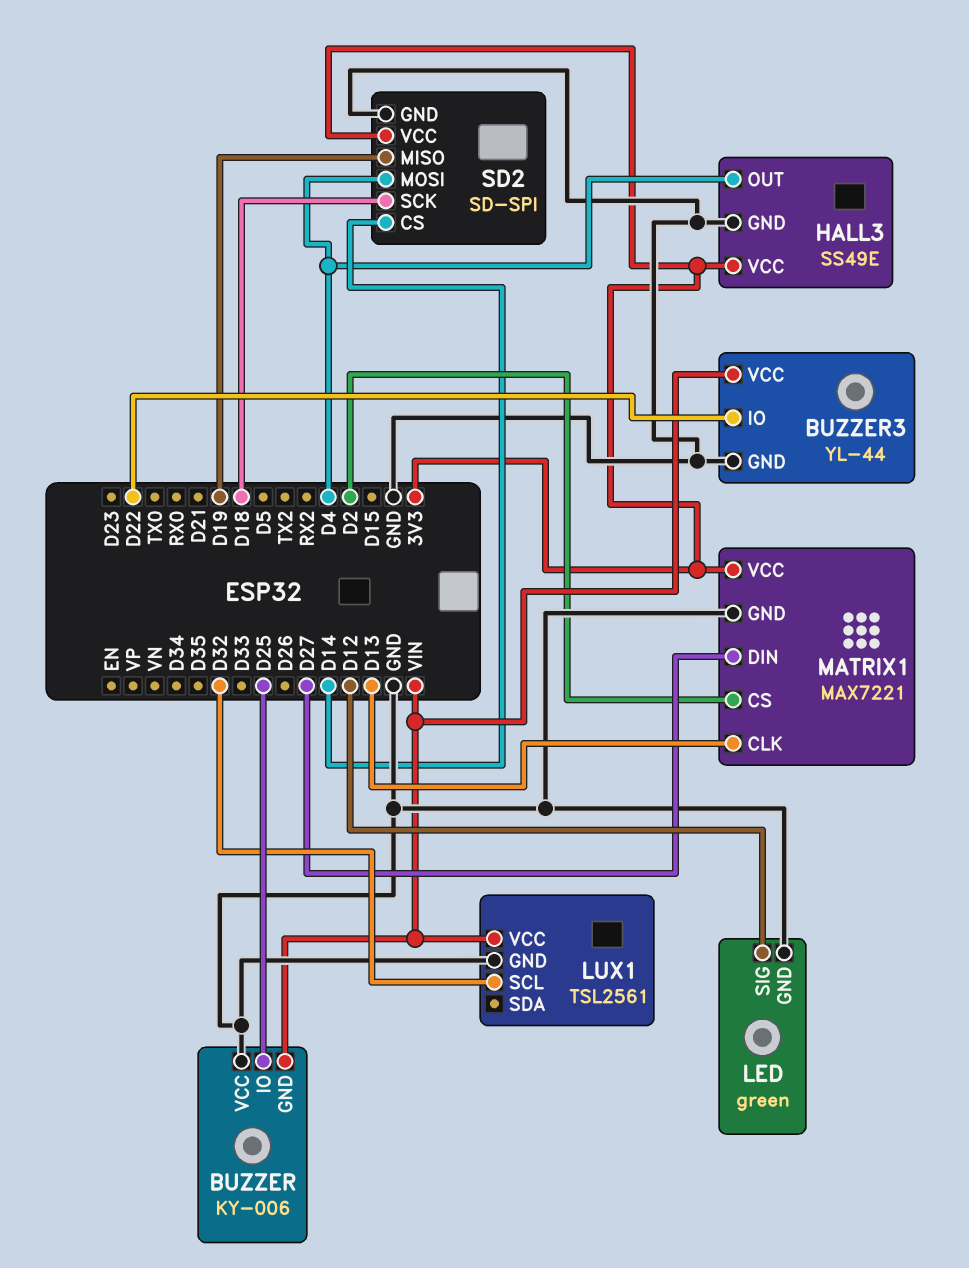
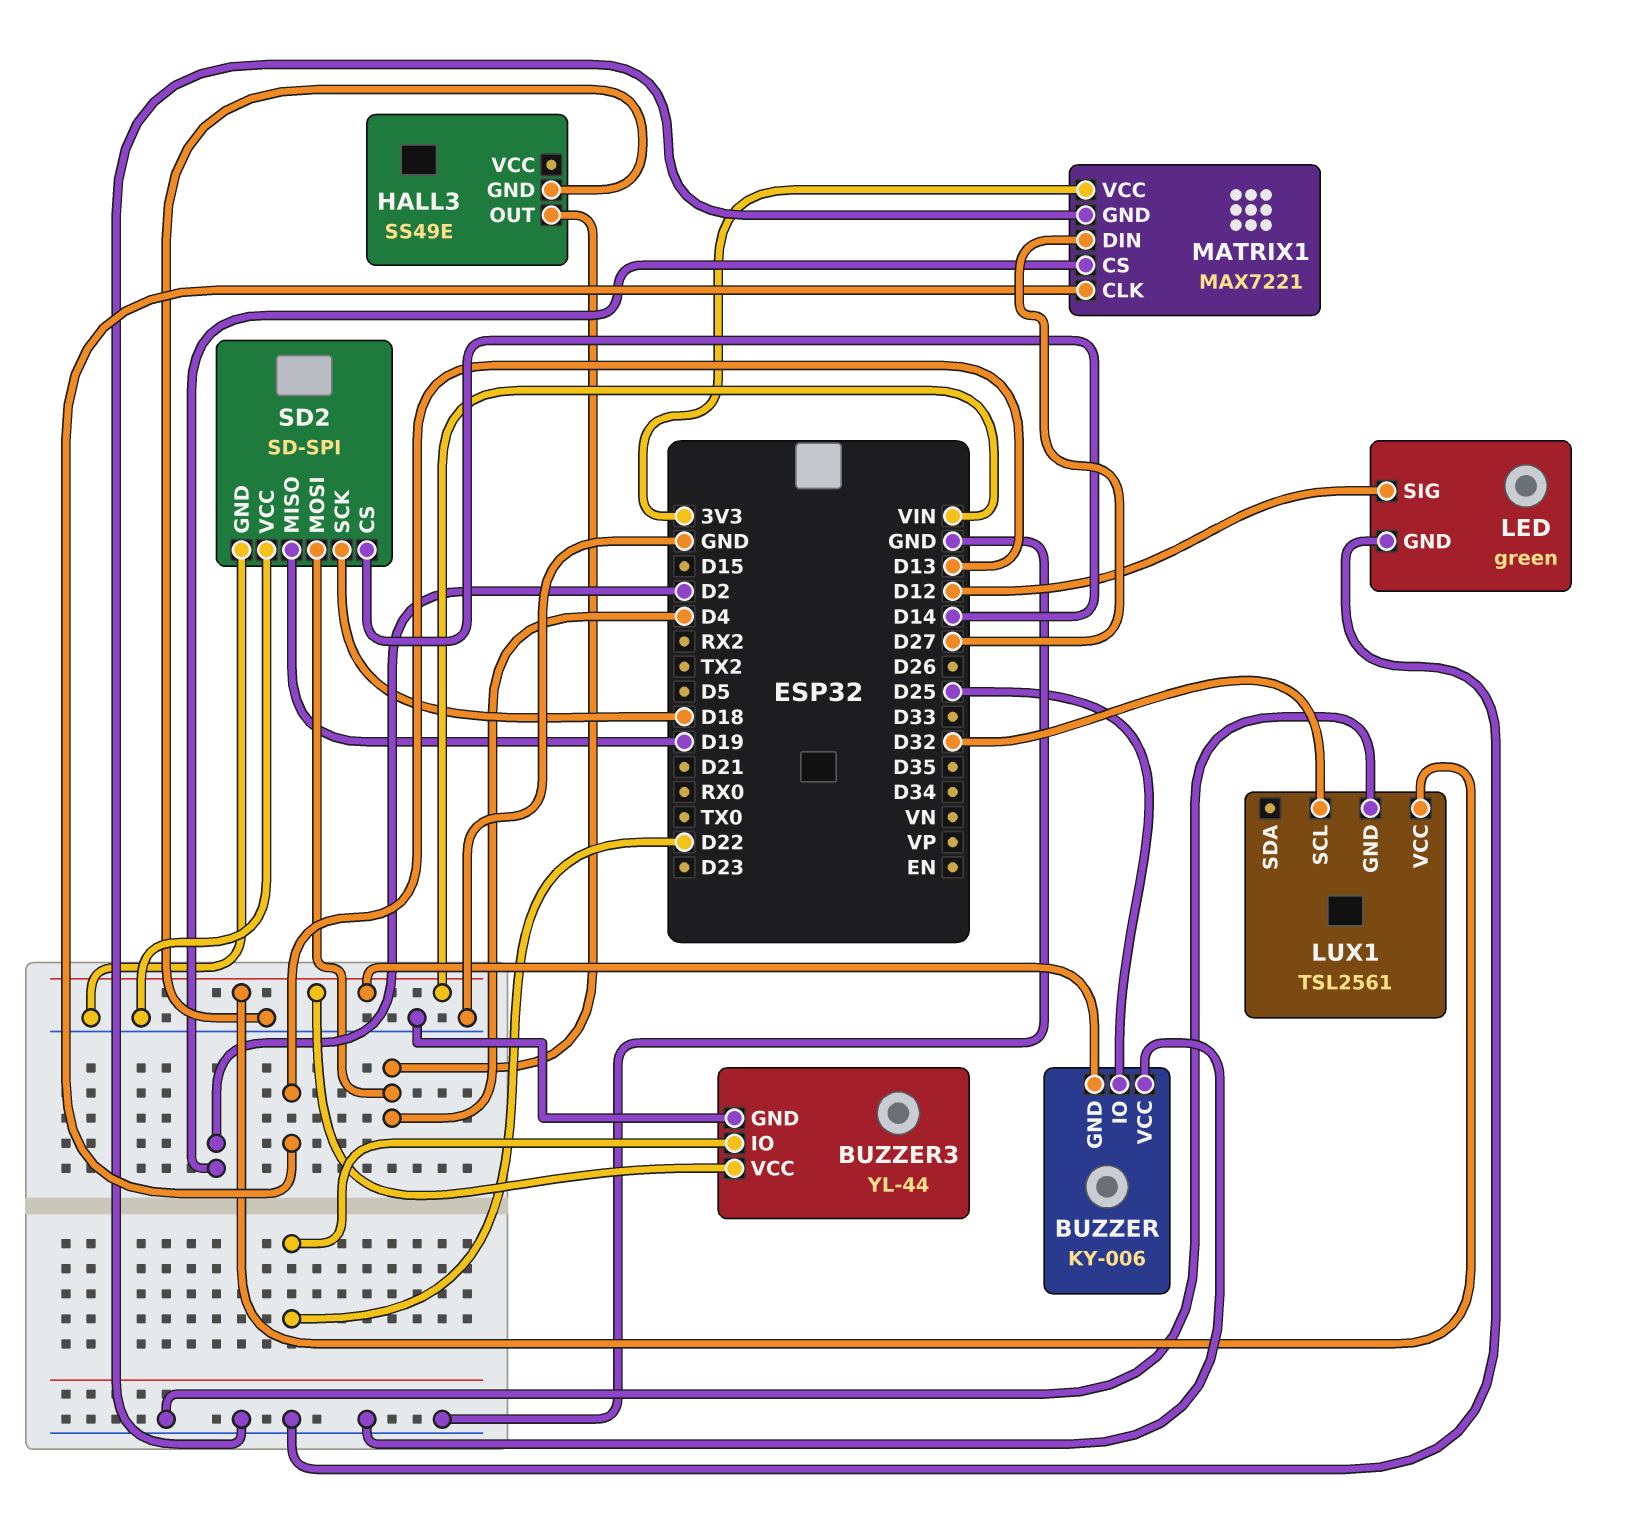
HALL3 pin VCC: 3V3 -> none
SD2 pin VCC: 3V3 -> GND

